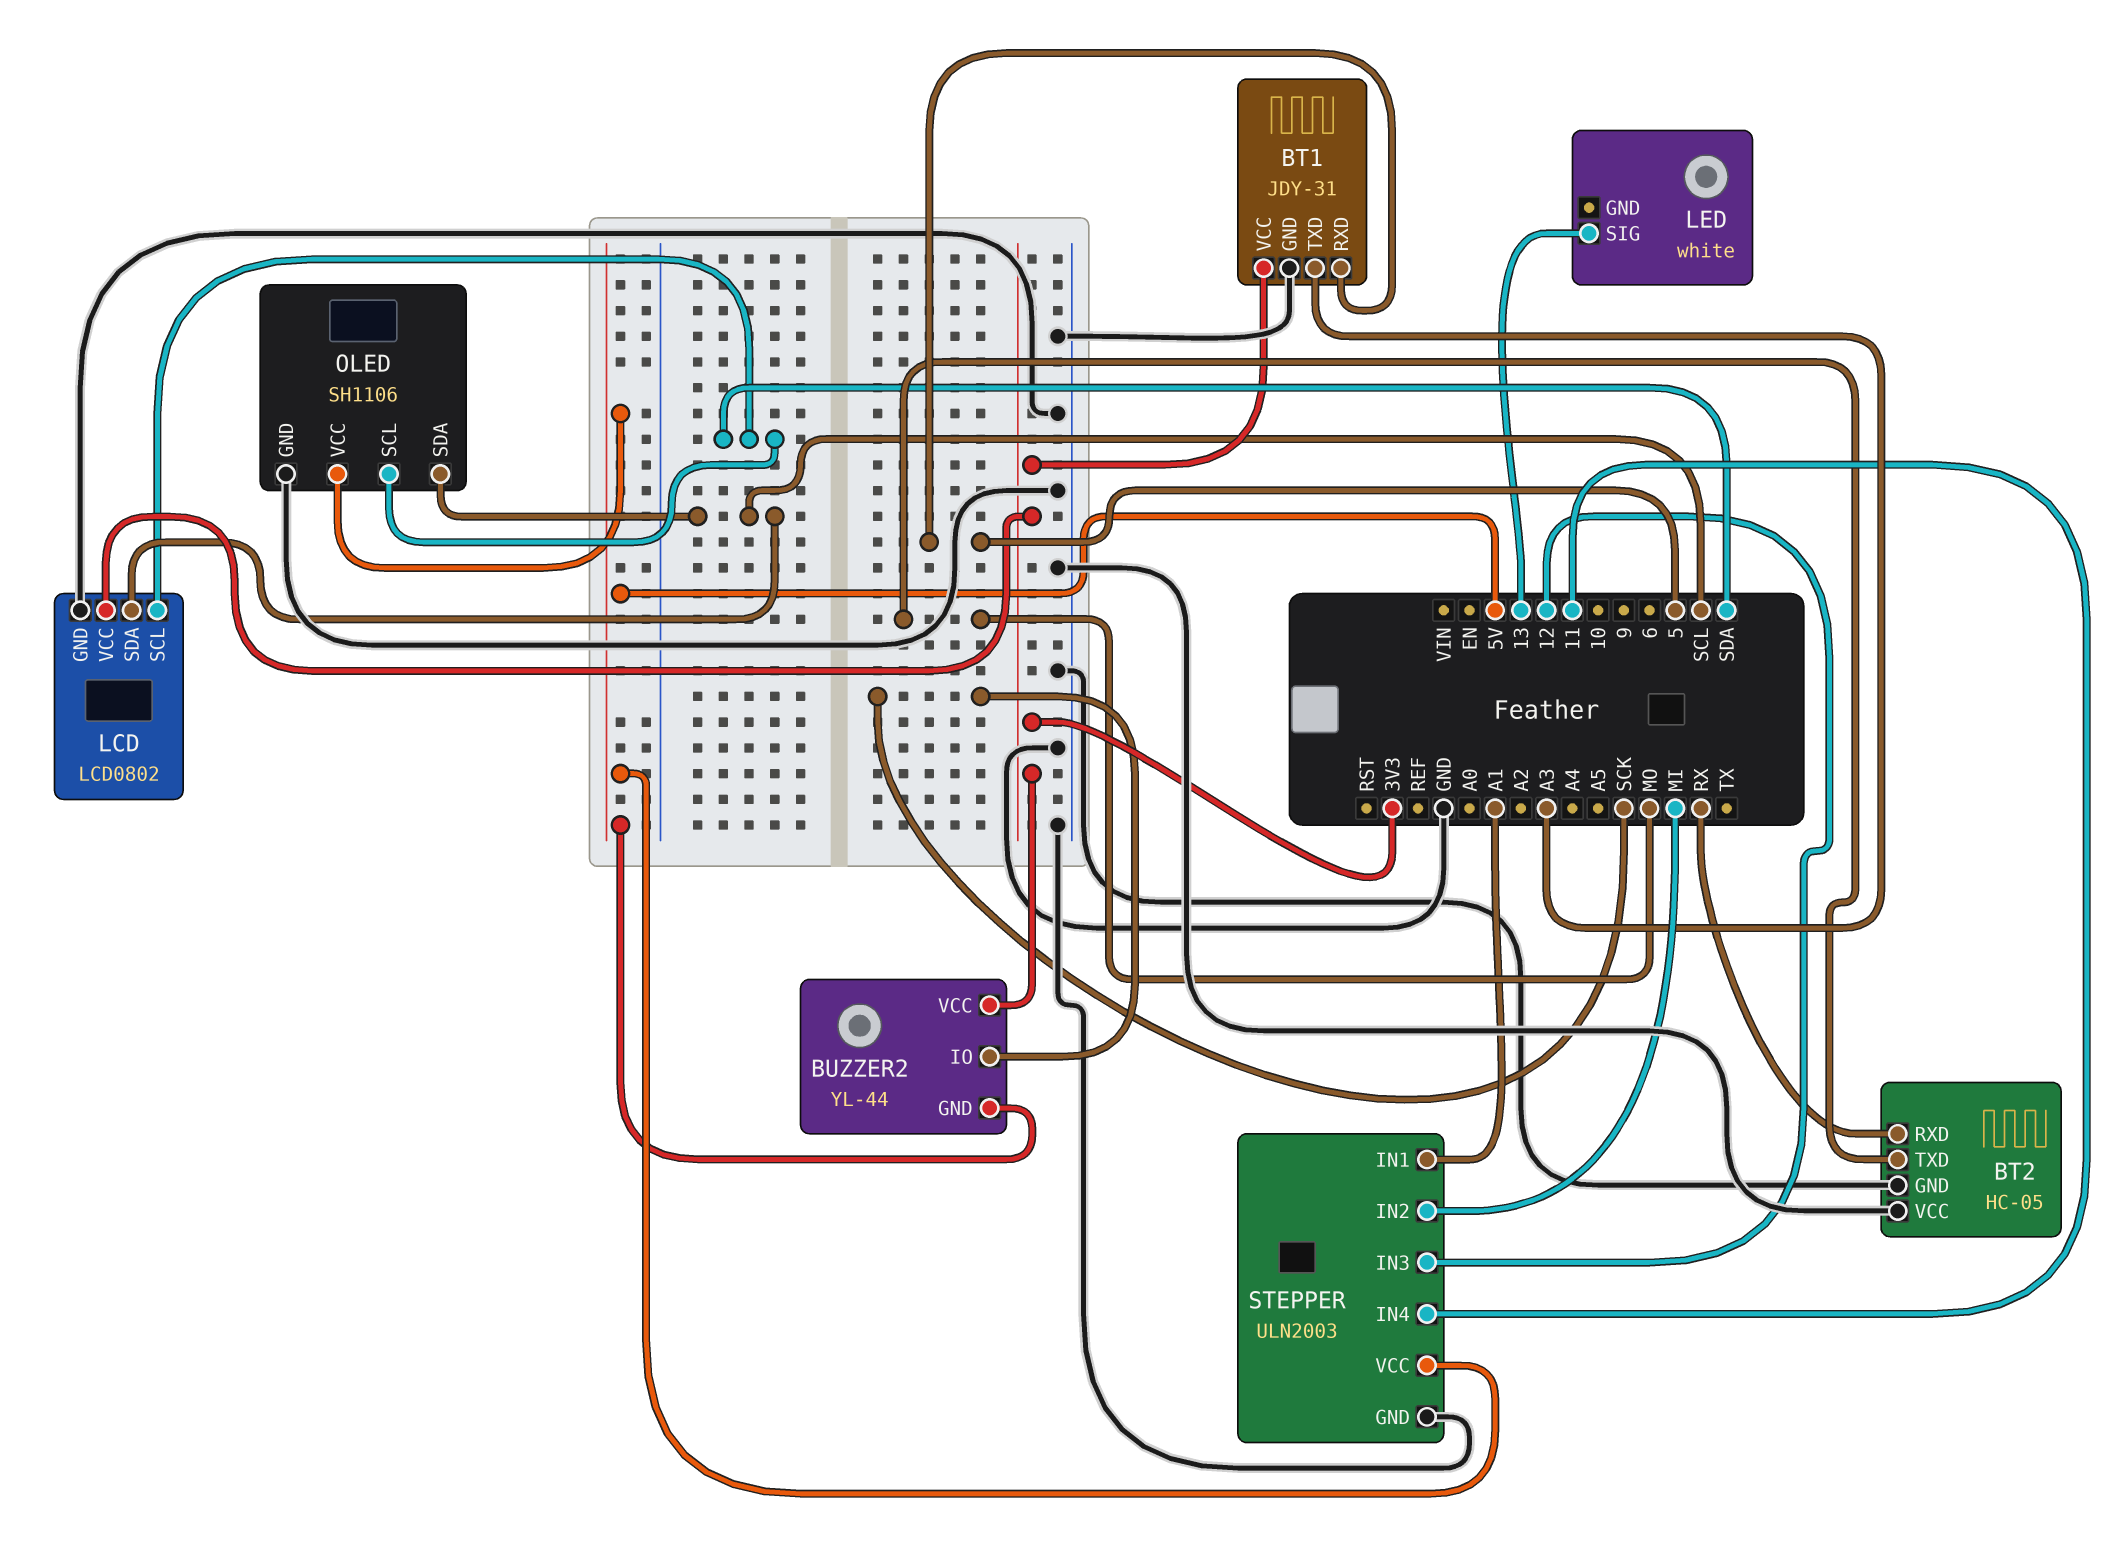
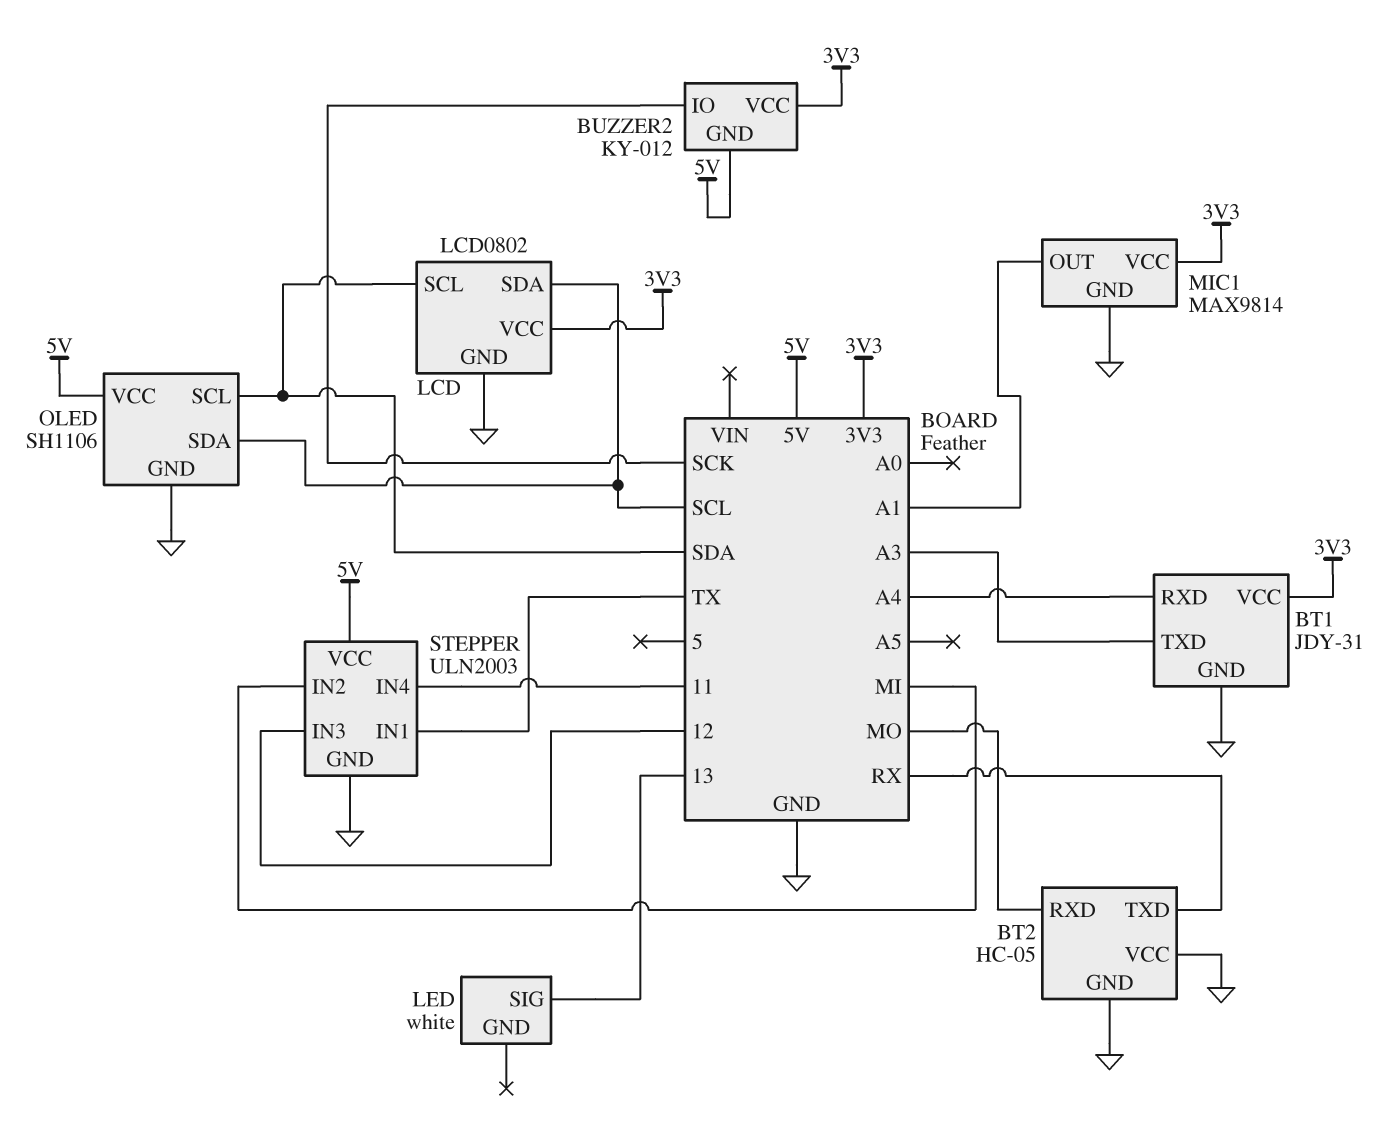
BT1 pin RXD: 5 -> A4
BT2 pin RXD: RX -> MO
BT2 pin TXD: MO -> RX
BUZZER2: YL-44 -> KY-012
MIC1: none -> MAX9814
MIC1 pin GND: none -> GND
MIC1 pin OUT: none -> A1
MIC1 pin VCC: none -> 3V3
STEPPER pin IN1: A1 -> TX

